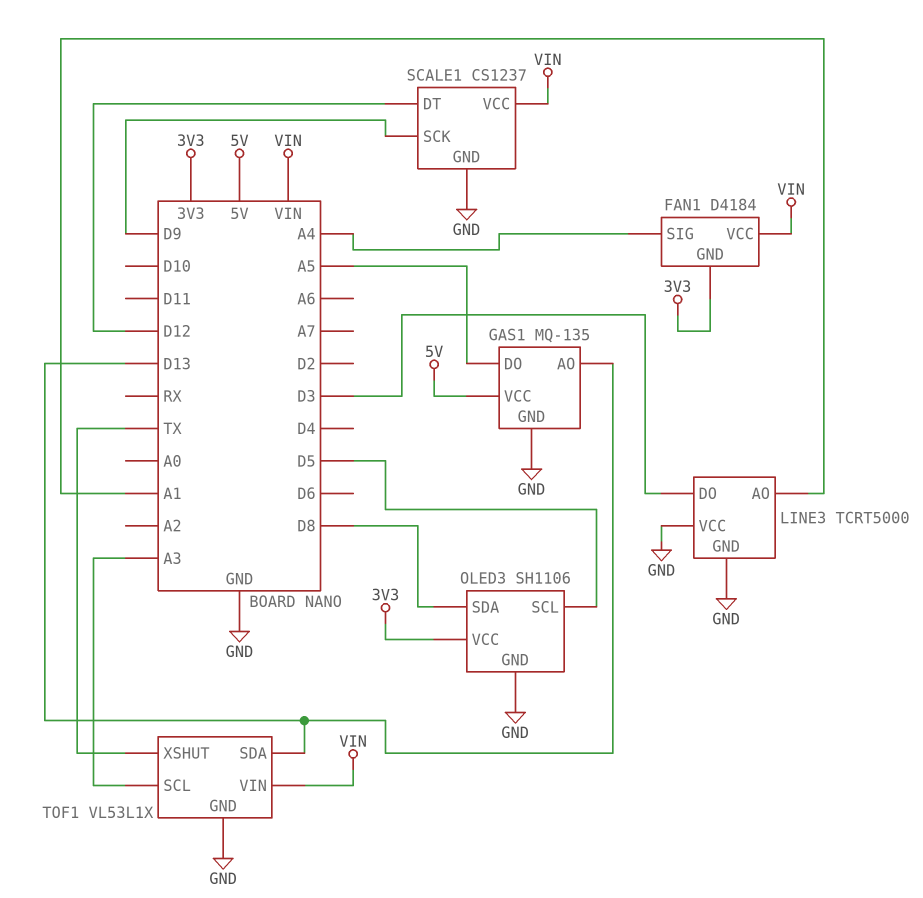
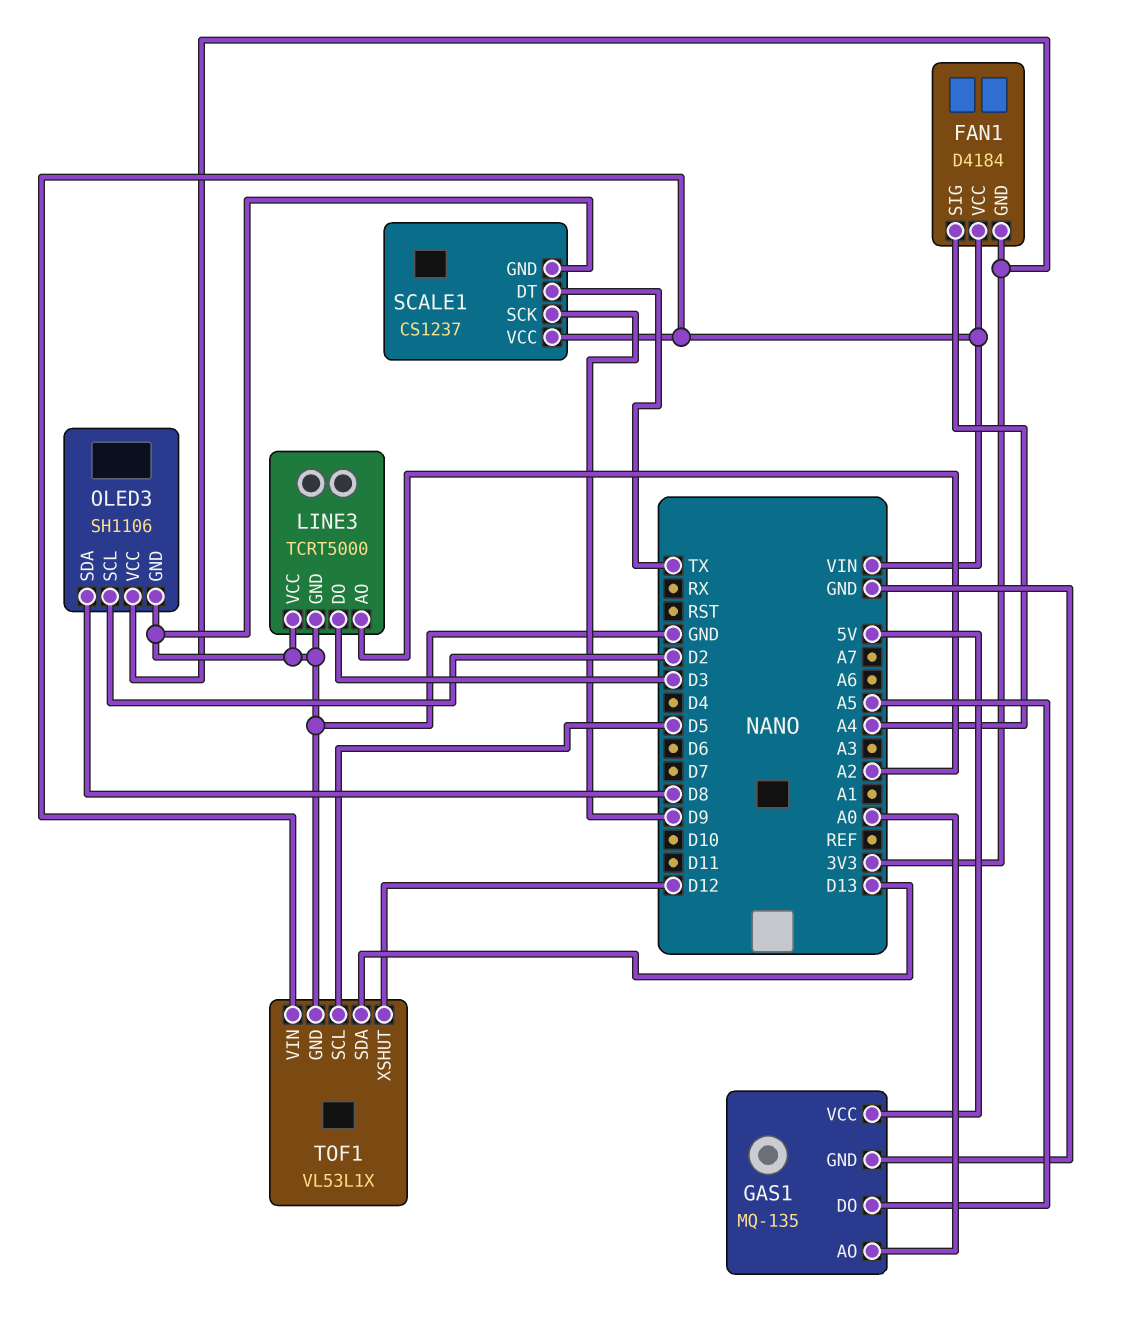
GAS1 pin AO: D13 -> A0
LINE3 pin AO: A1 -> A2
OLED3 pin SCL: D5 -> D2
SCALE1 pin DT: D12 -> TX
TOF1 pin SCL: A3 -> D5
TOF1 pin XSHUT: TX -> D12

